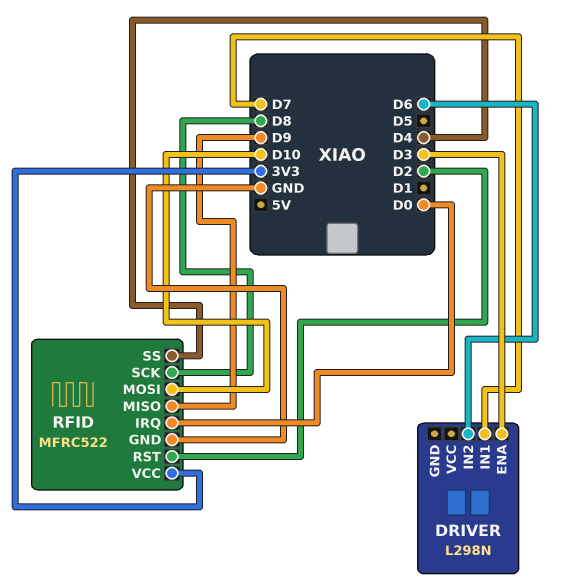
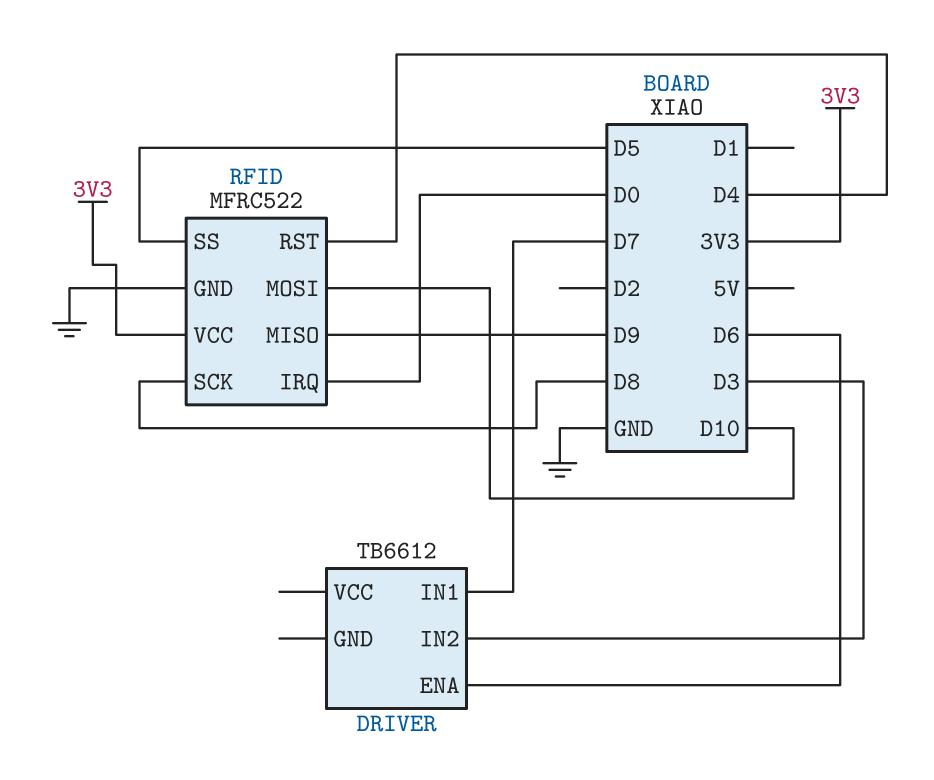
DRIVER: L298N -> TB6612
DRIVER pin ENA: D3 -> D6
DRIVER pin IN2: D6 -> D3
RFID pin RST: D2 -> D4
RFID pin SS: D4 -> D5

